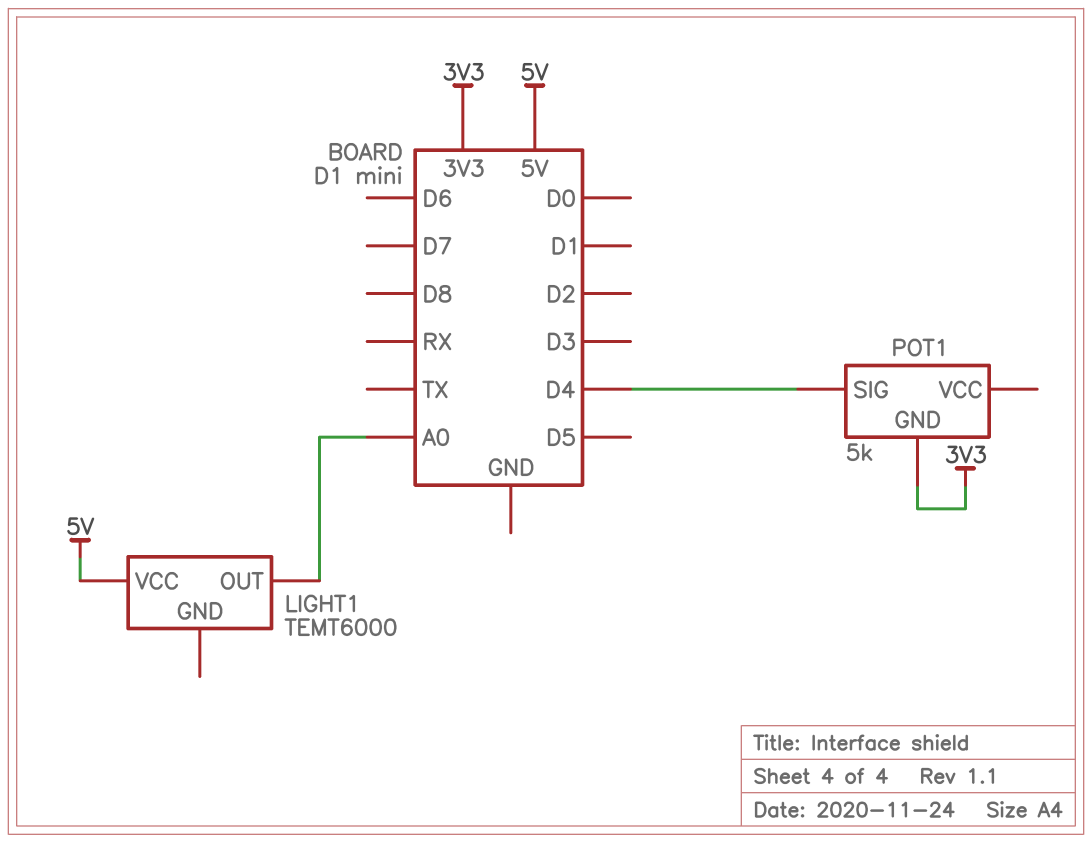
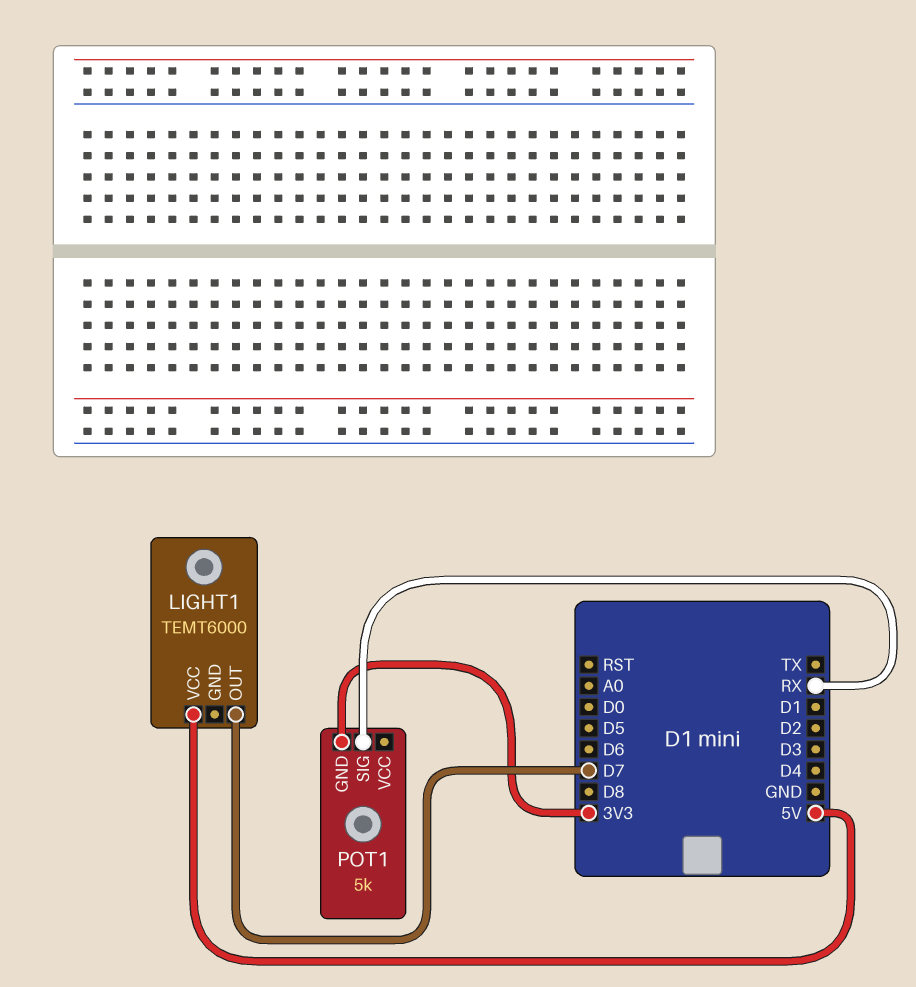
LIGHT1 pin OUT: A0 -> D7
POT1 pin SIG: D4 -> RX

